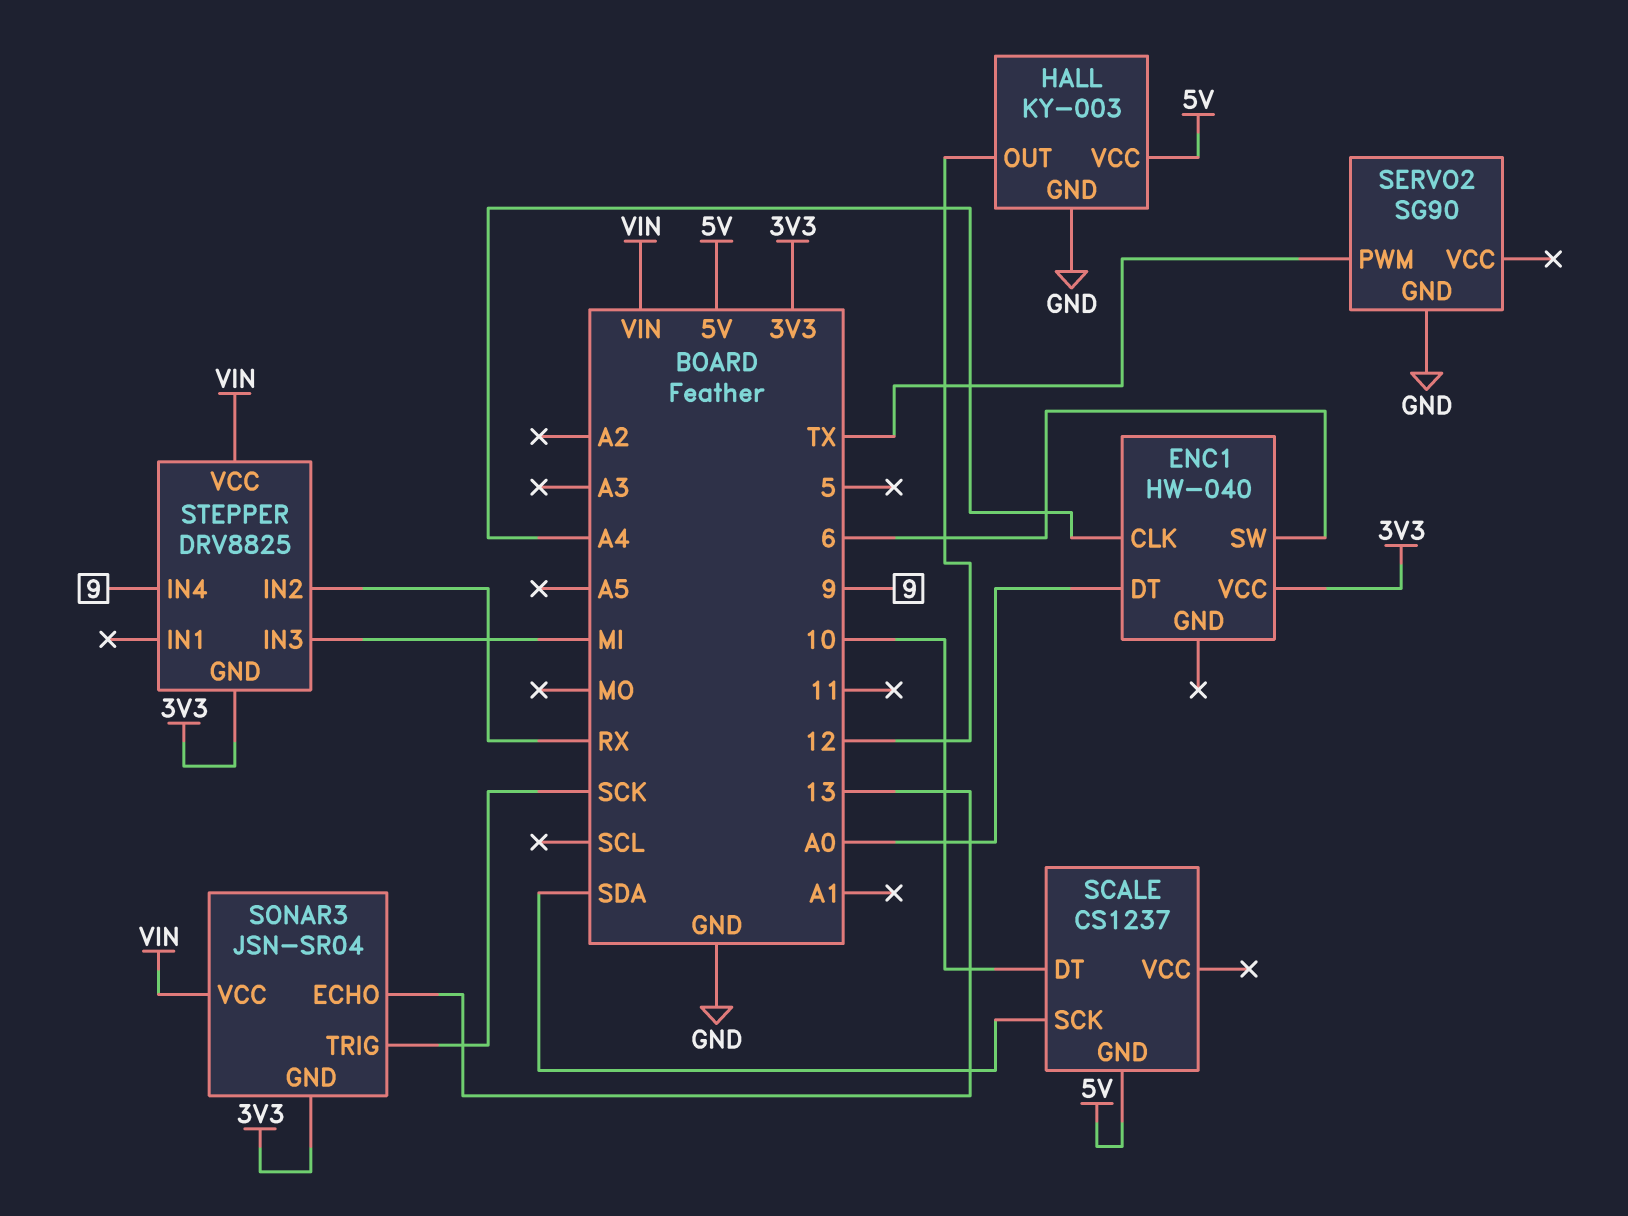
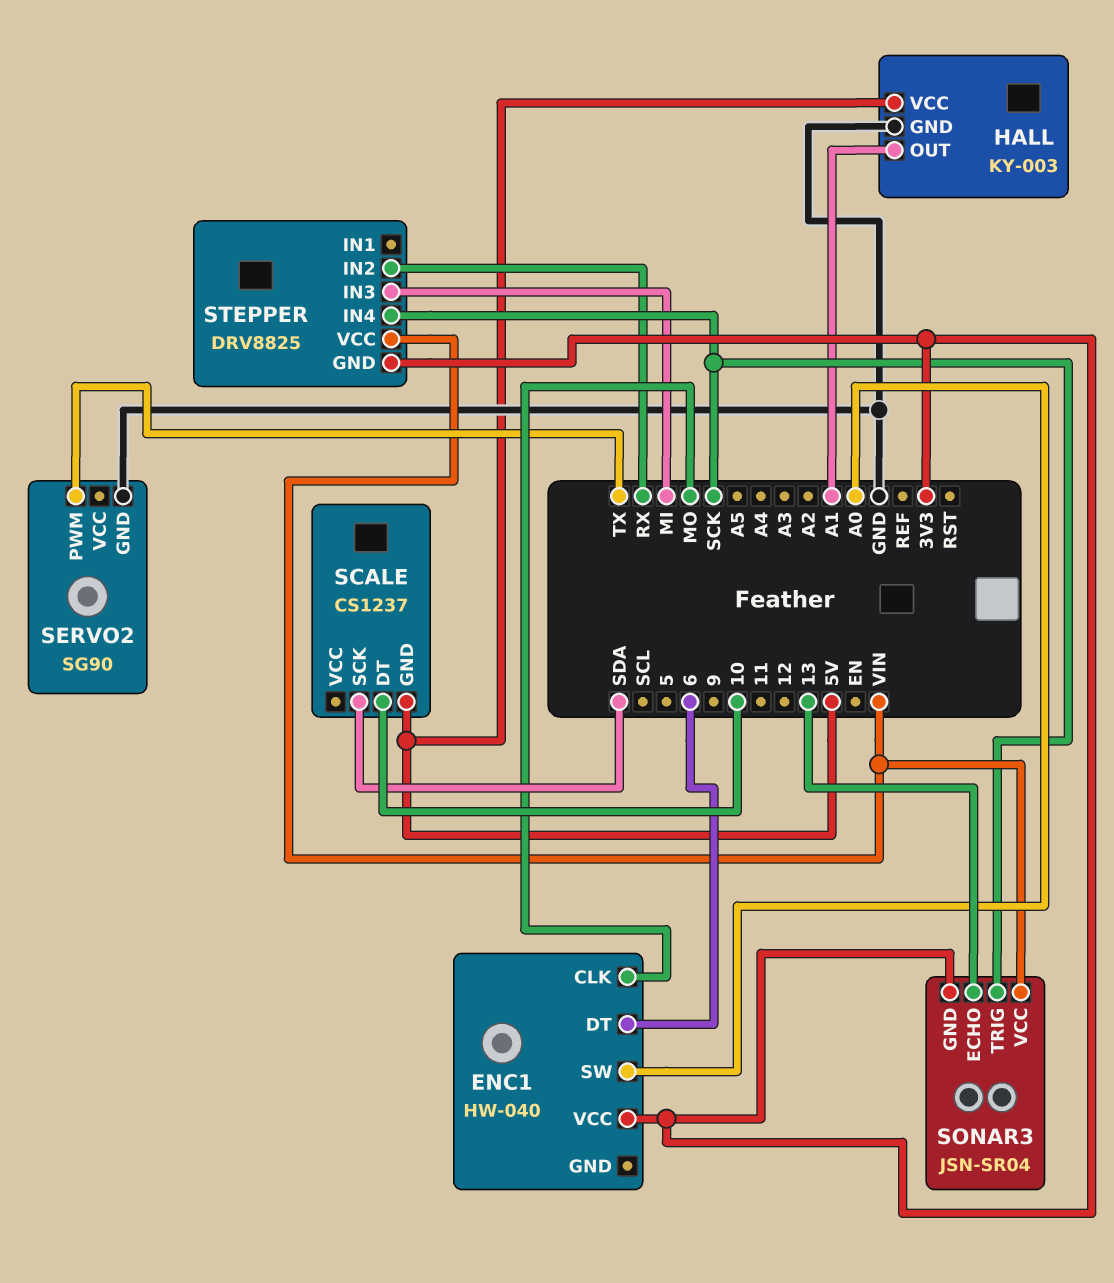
ENC1 pin CLK: A4 -> MO
ENC1 pin DT: A0 -> 6
ENC1 pin SW: 6 -> A0
HALL pin OUT: 12 -> A1
STEPPER pin IN4: 9 -> SCK

